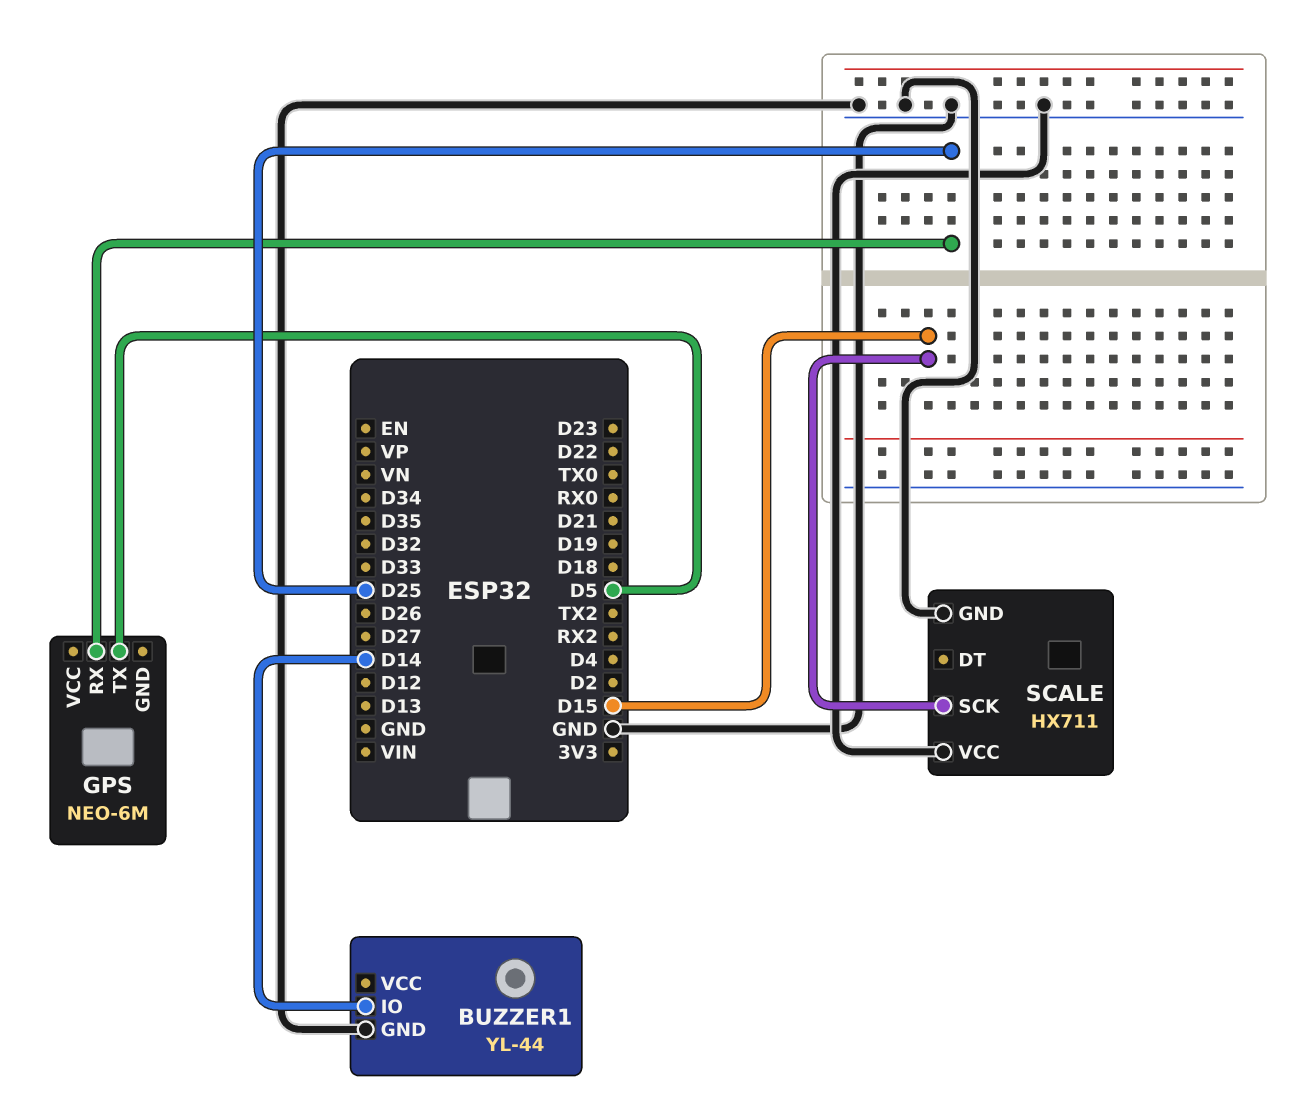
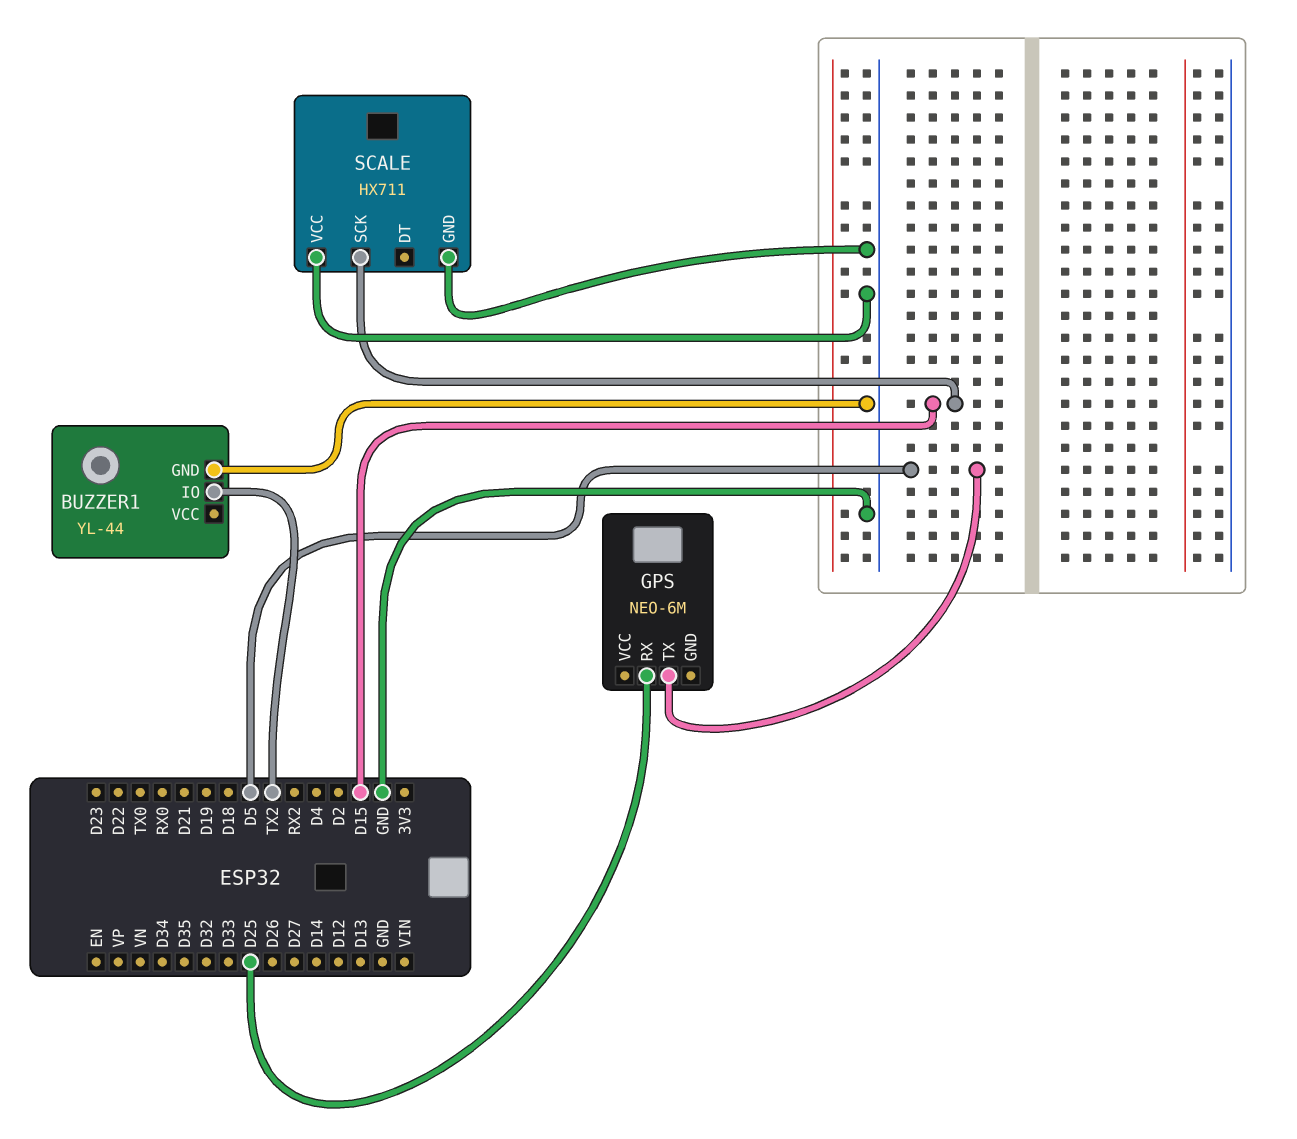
BUZZER1 pin IO: D14 -> TX2

